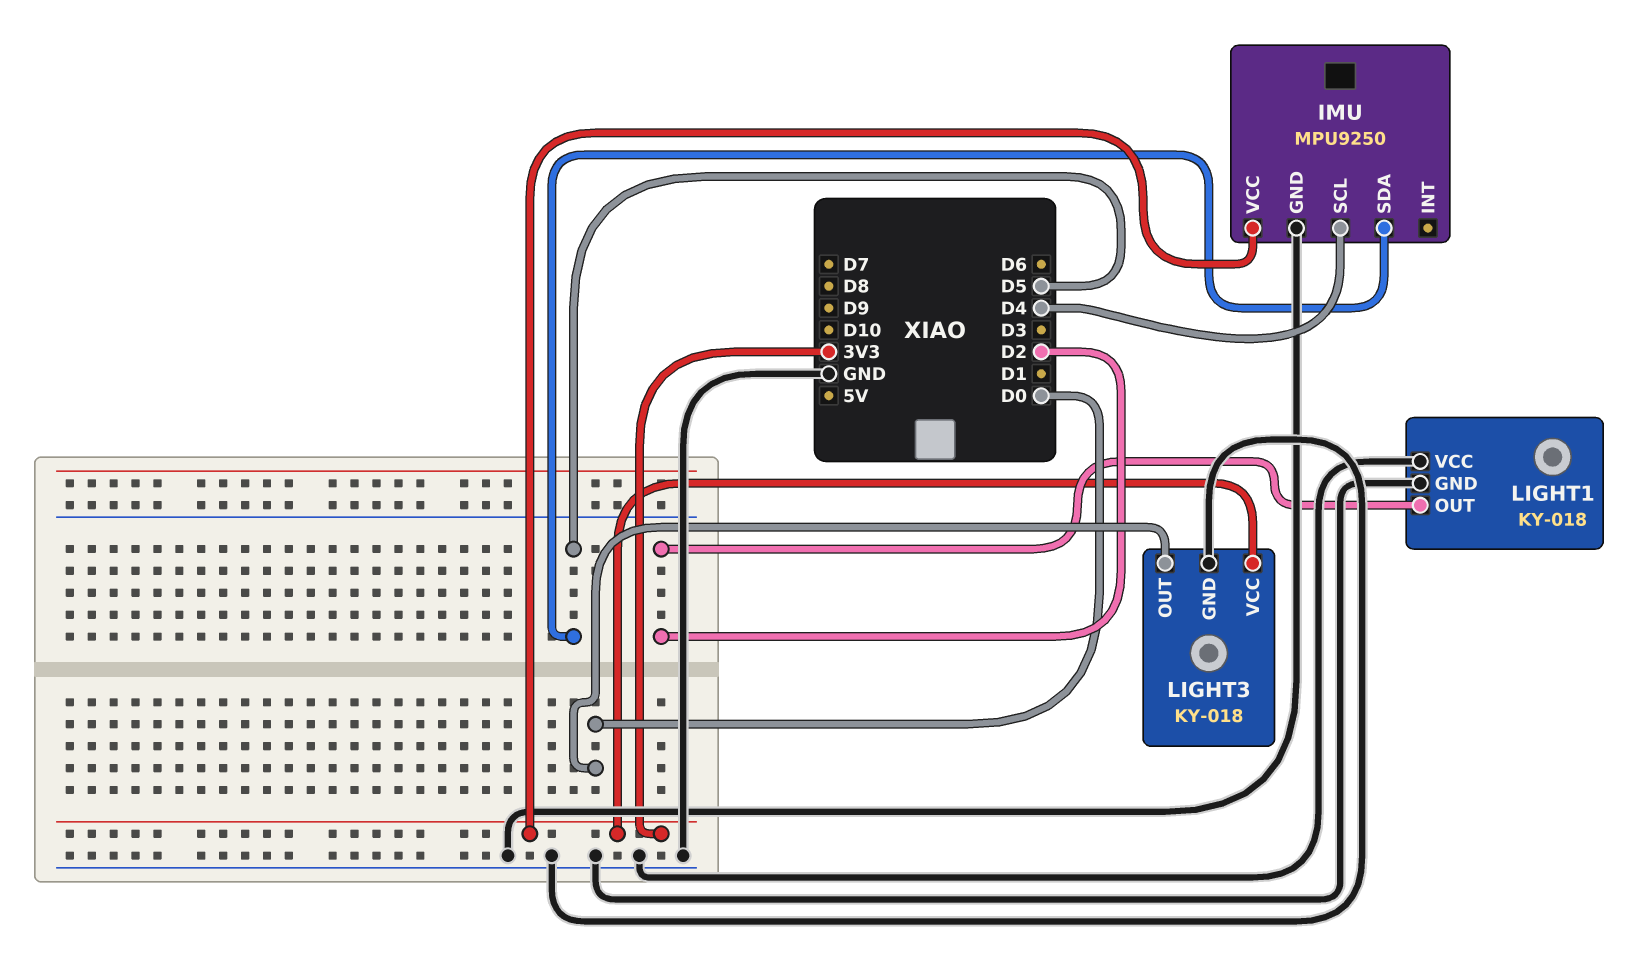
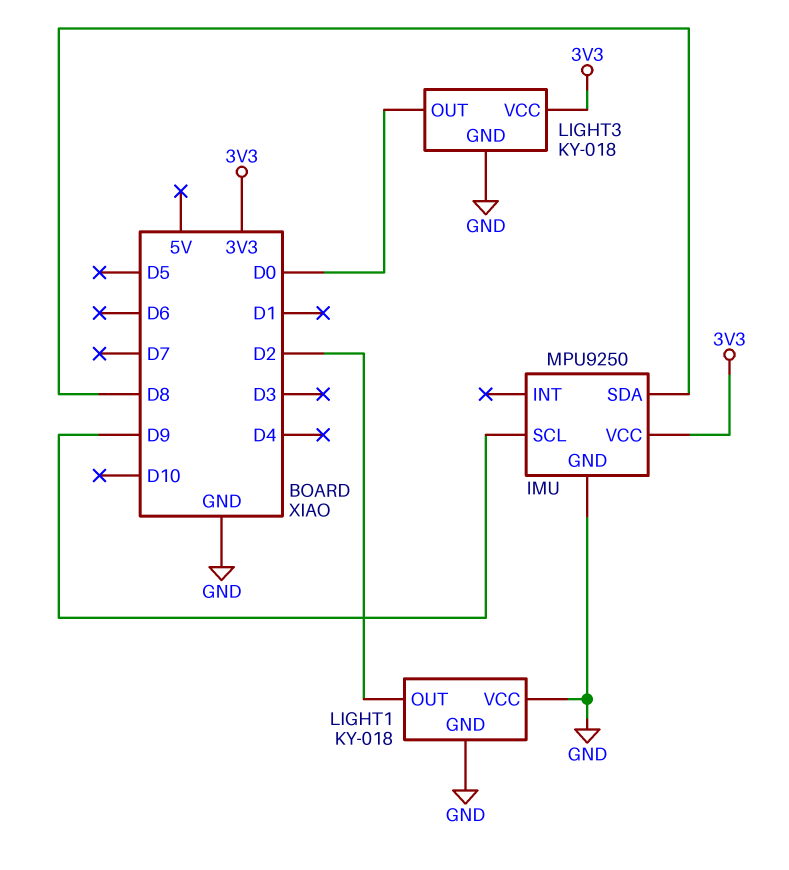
IMU pin SCL: D4 -> D9
IMU pin SDA: D5 -> D8

